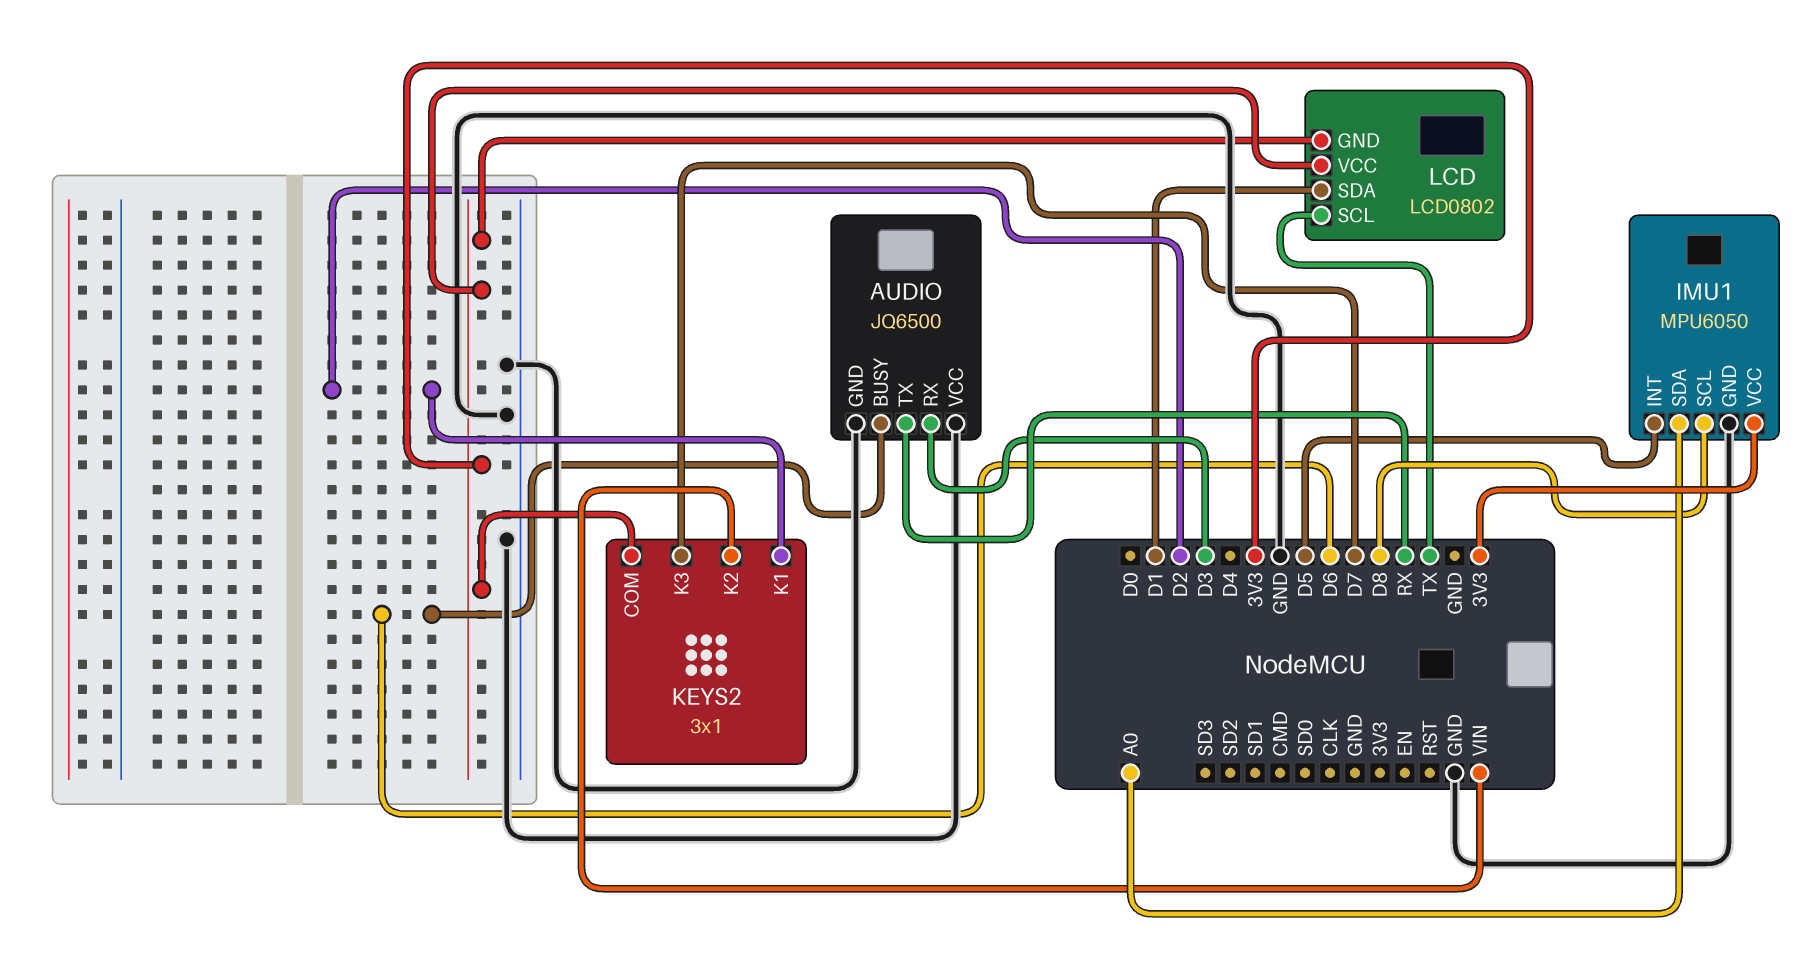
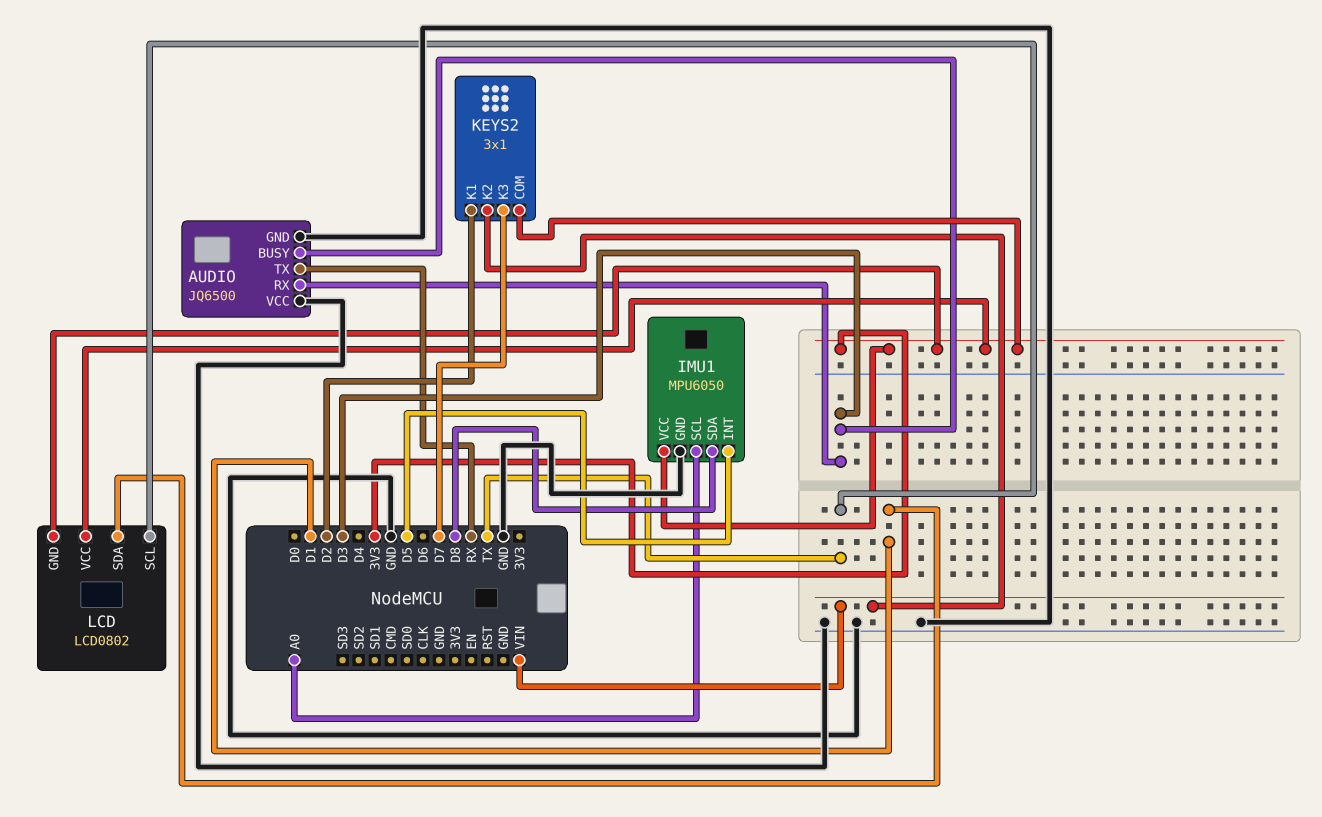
AUDIO pin BUSY: D6 -> D3
IMU1 pin SCL: D8 -> A0
IMU1 pin SDA: A0 -> D8

